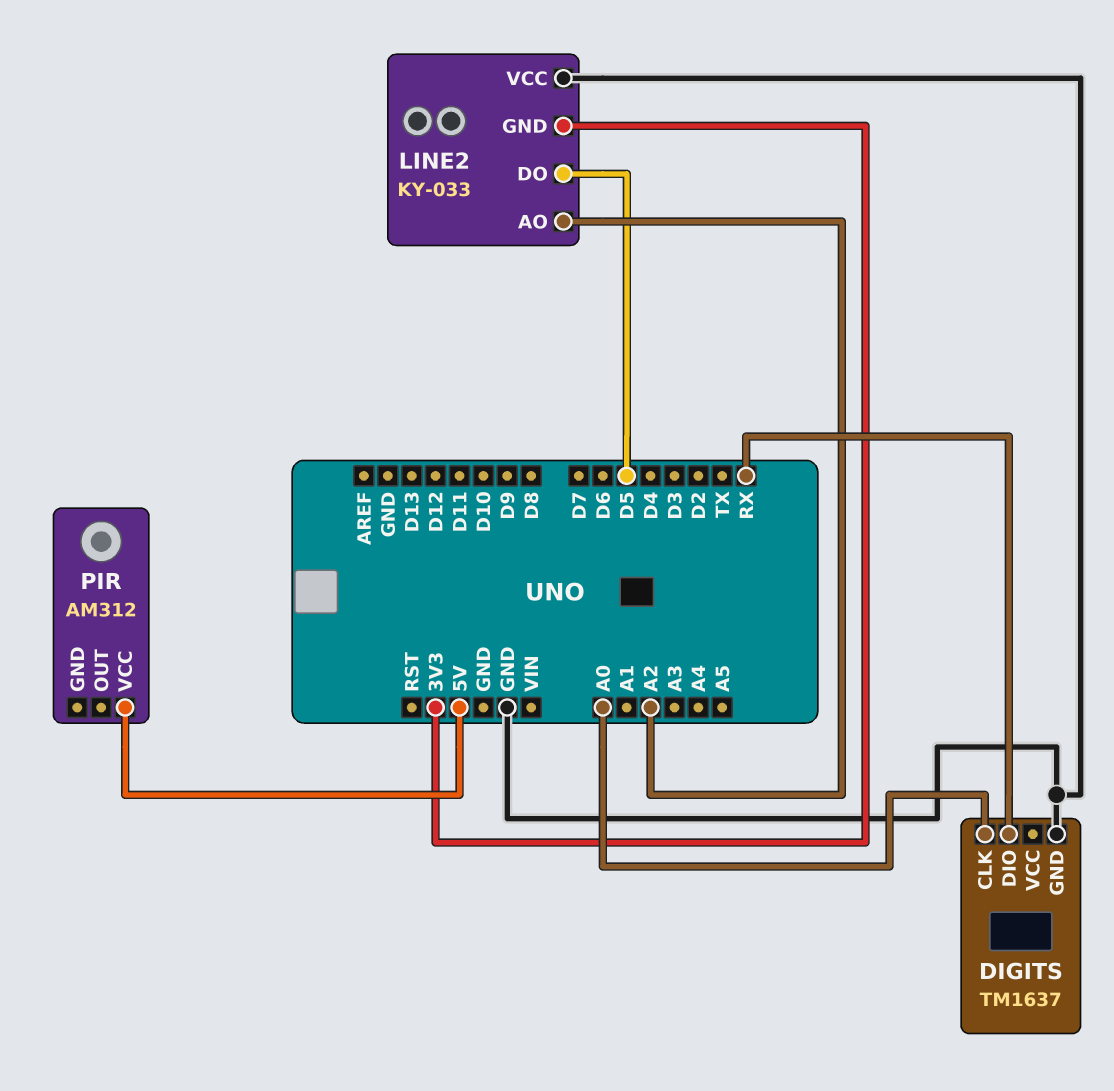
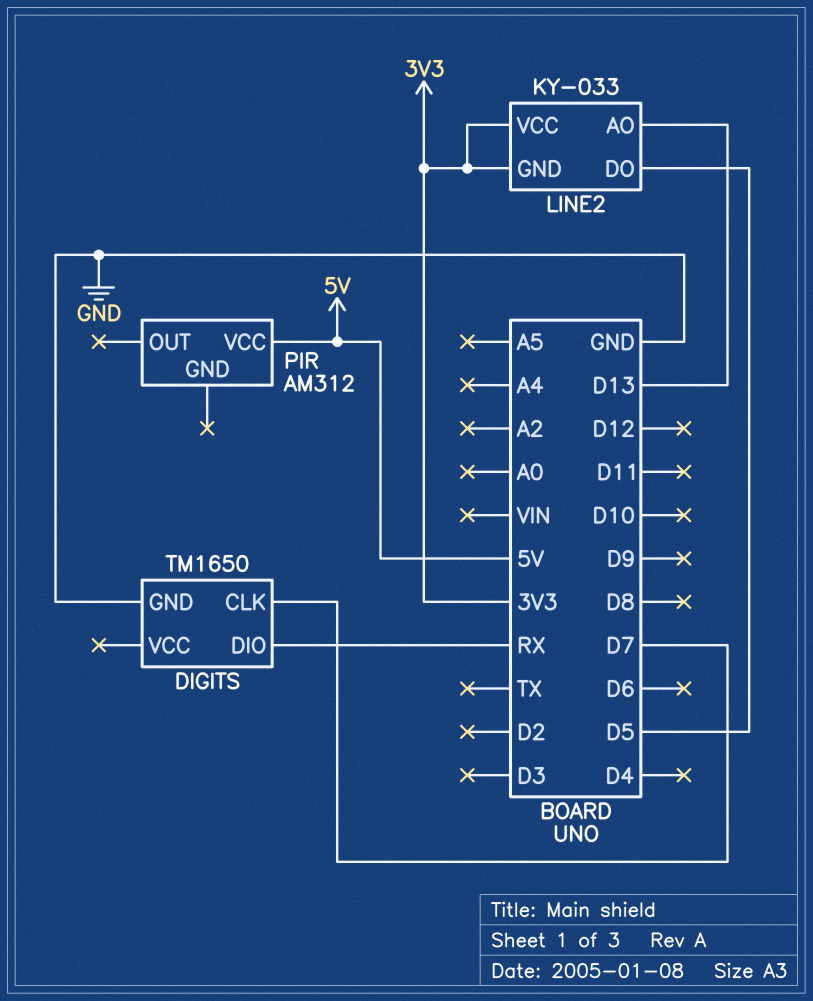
DIGITS: TM1637 -> TM1650
DIGITS pin CLK: A0 -> D7
LINE2 pin AO: A2 -> D13
LINE2 pin VCC: GND -> 3V3

